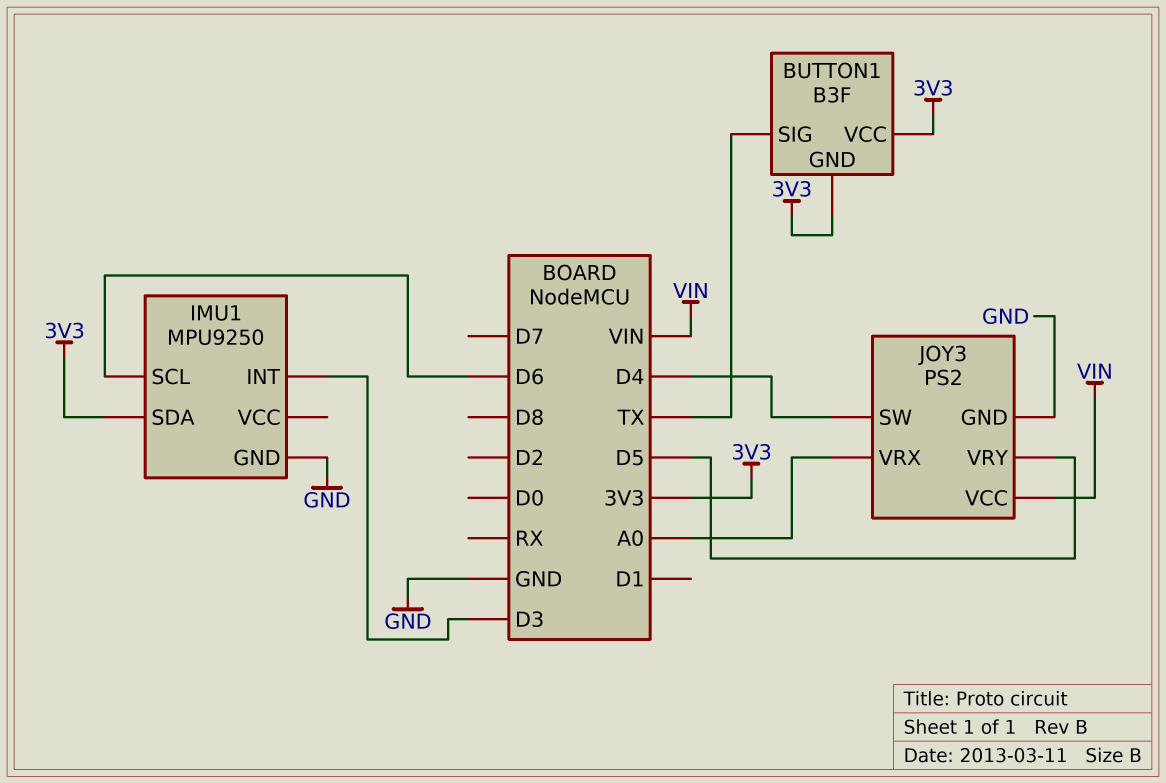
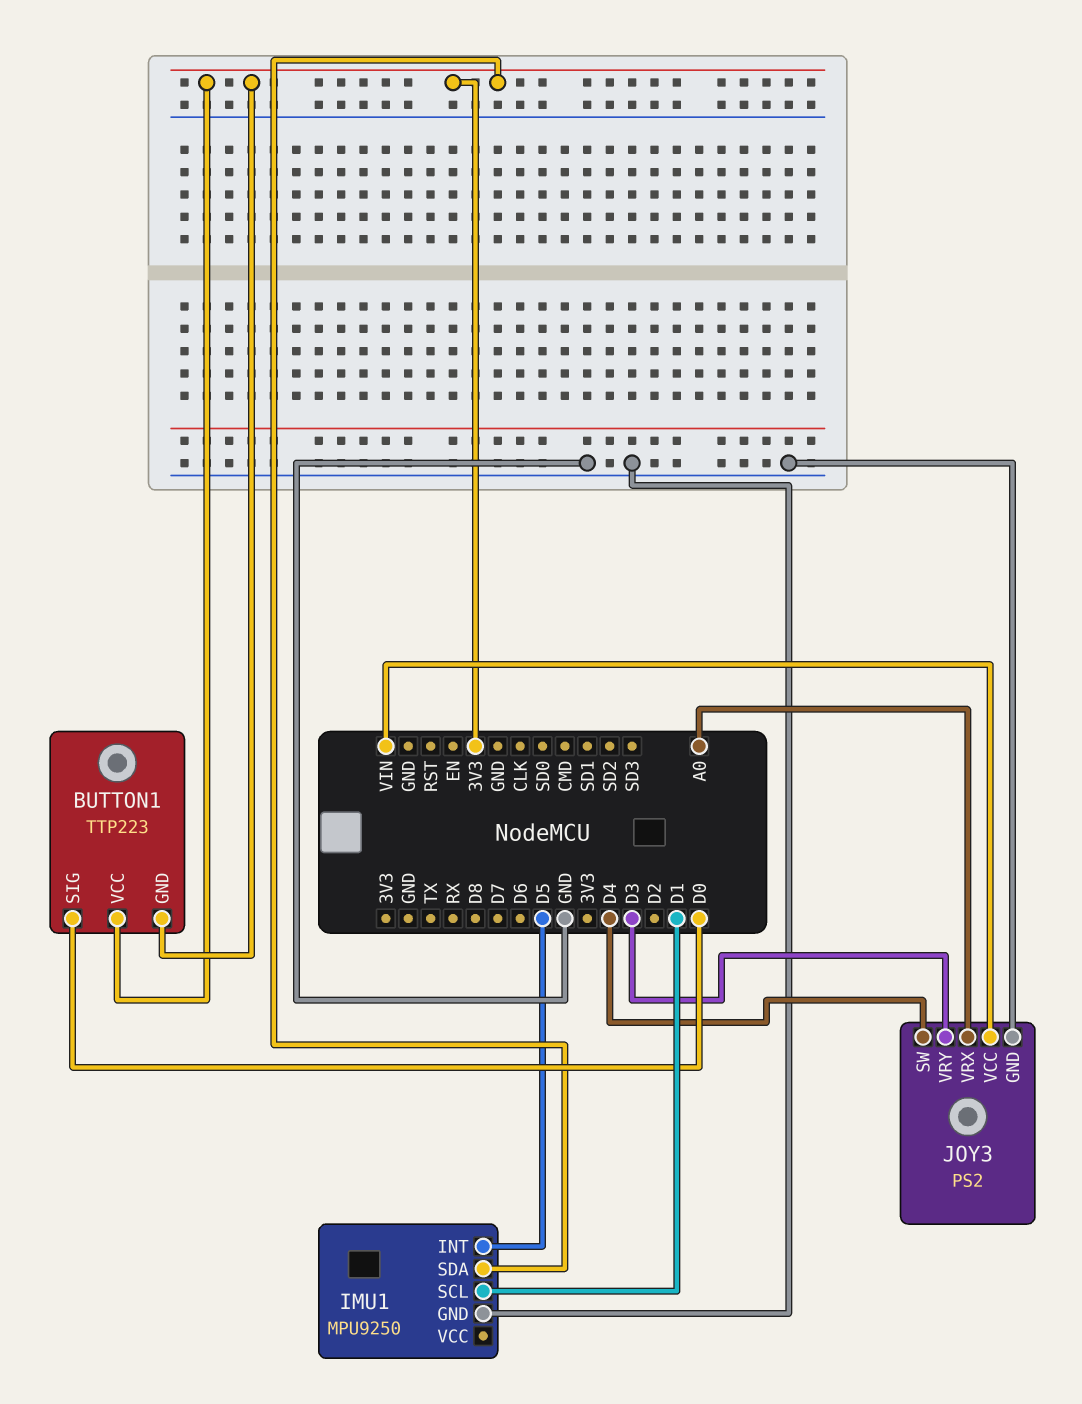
BUTTON1: B3F -> TTP223
BUTTON1 pin SIG: TX -> D0
IMU1 pin INT: D3 -> D5
IMU1 pin SCL: D6 -> D1
JOY3 pin VRY: D5 -> D3

